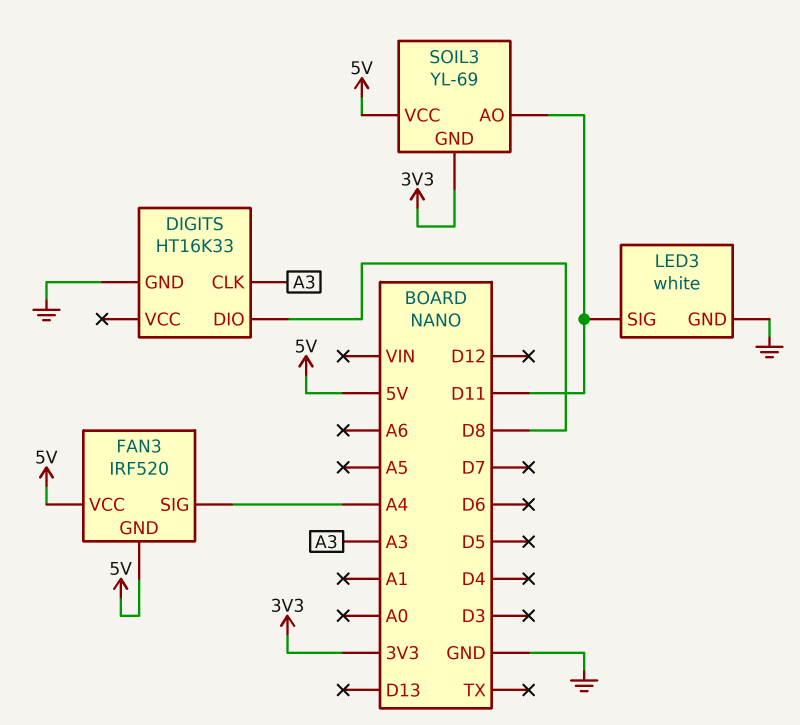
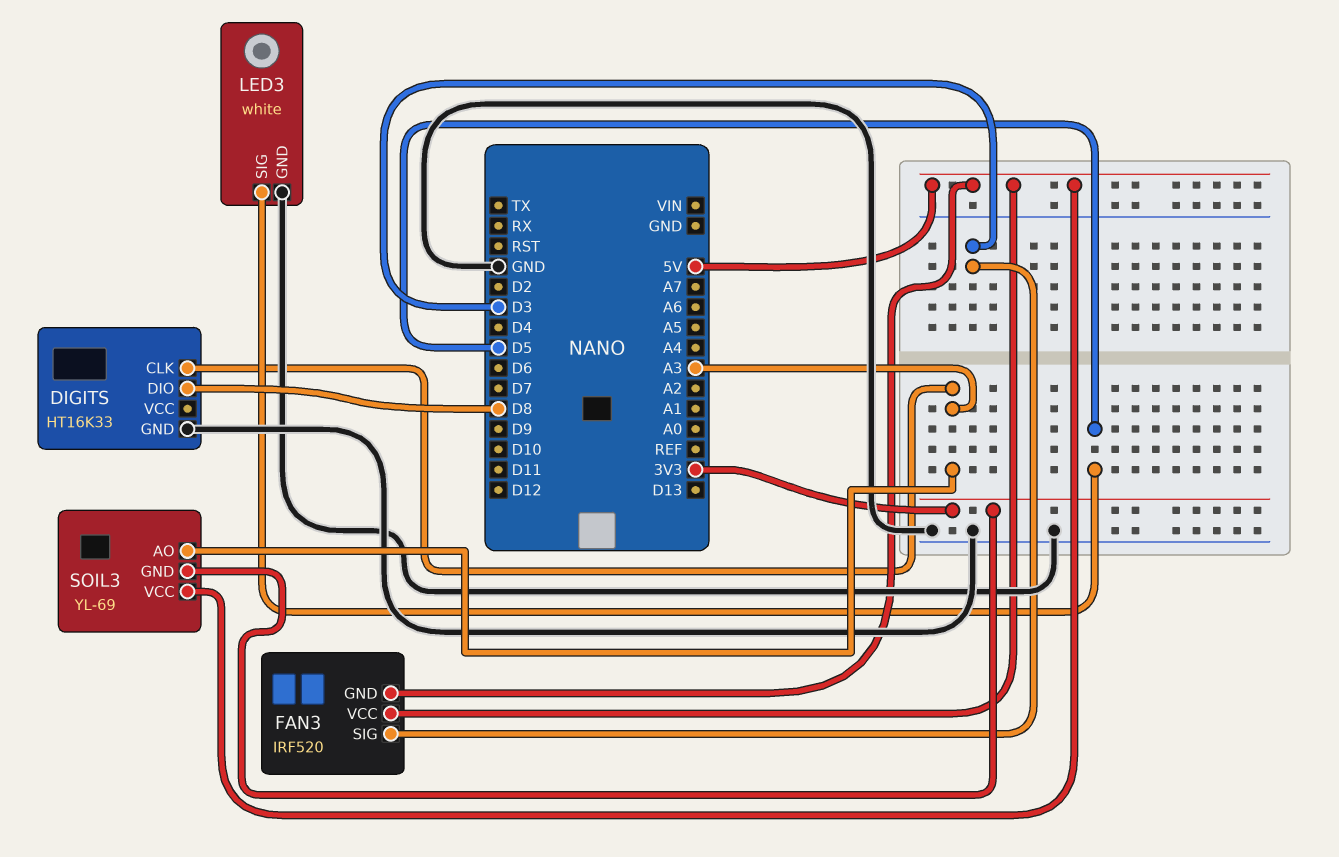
FAN3 pin SIG: A4 -> D3
LED3 pin SIG: D11 -> D5
SOIL3 pin AO: D11 -> A3

